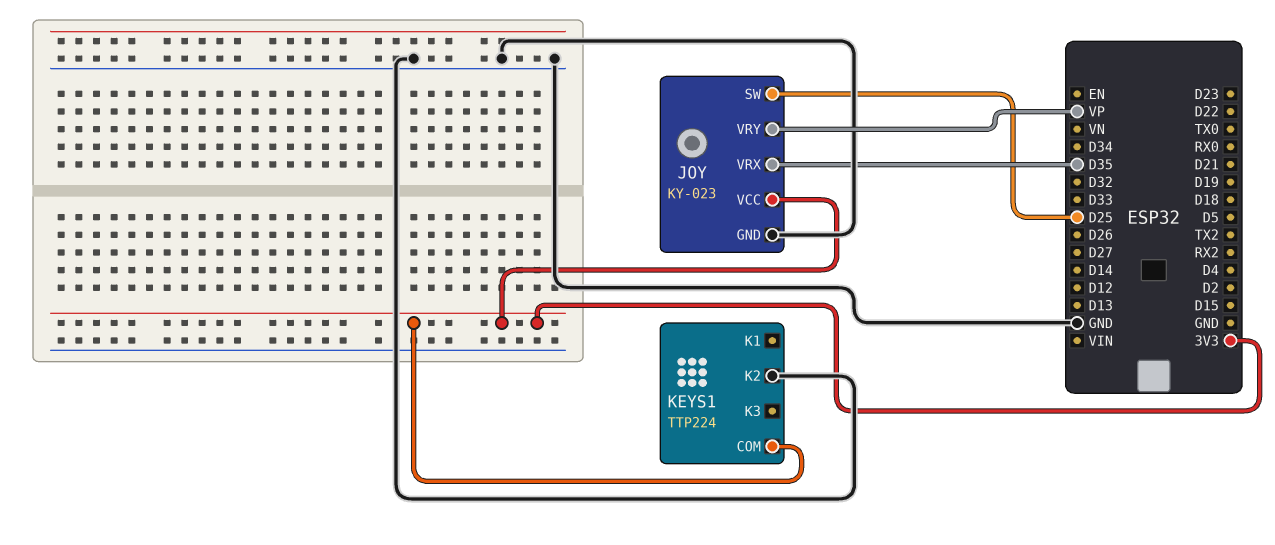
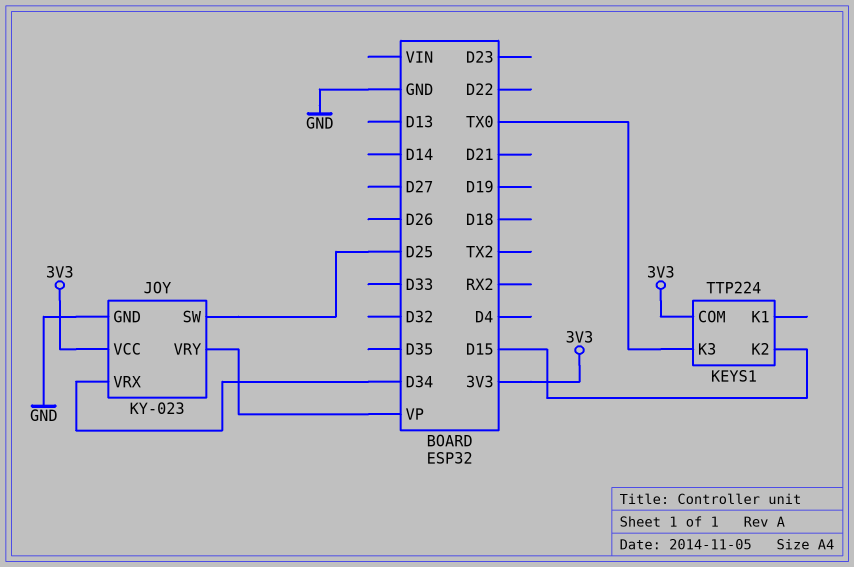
JOY pin VRX: D35 -> D34
KEYS1 pin K2: GND -> D15
KEYS1 pin K3: none -> TX0

